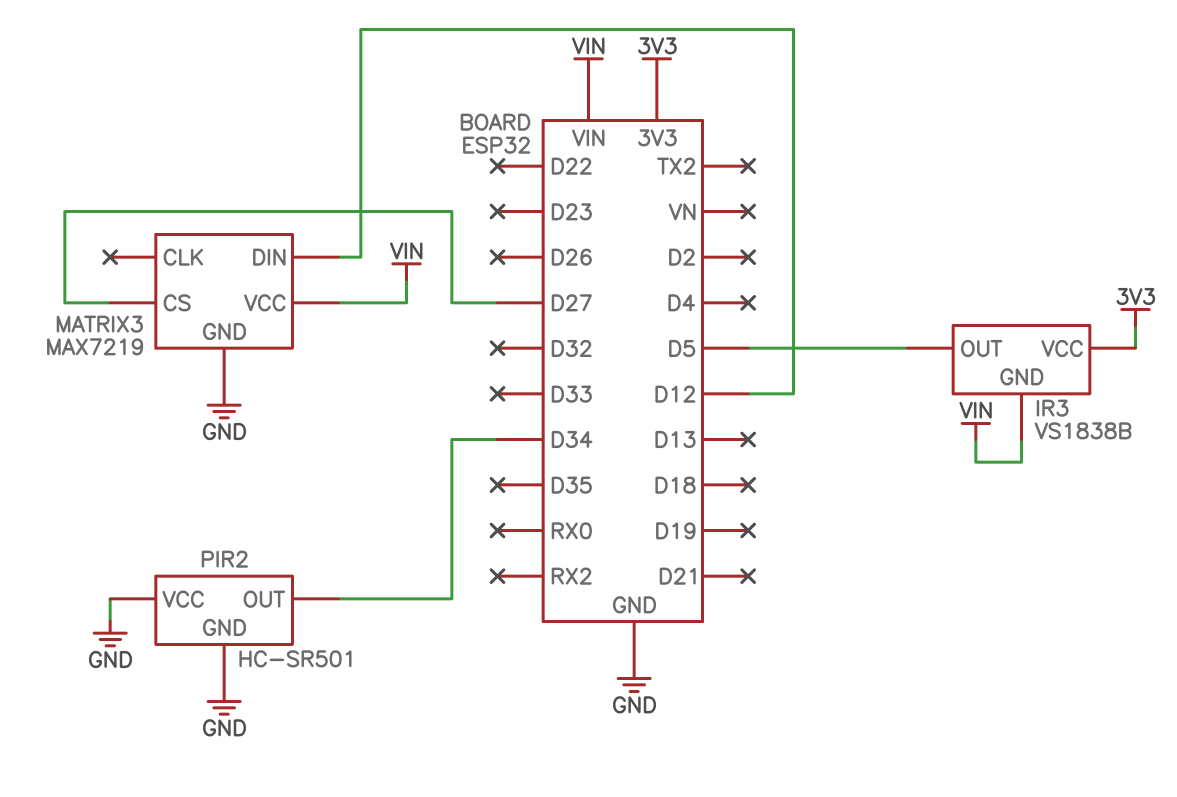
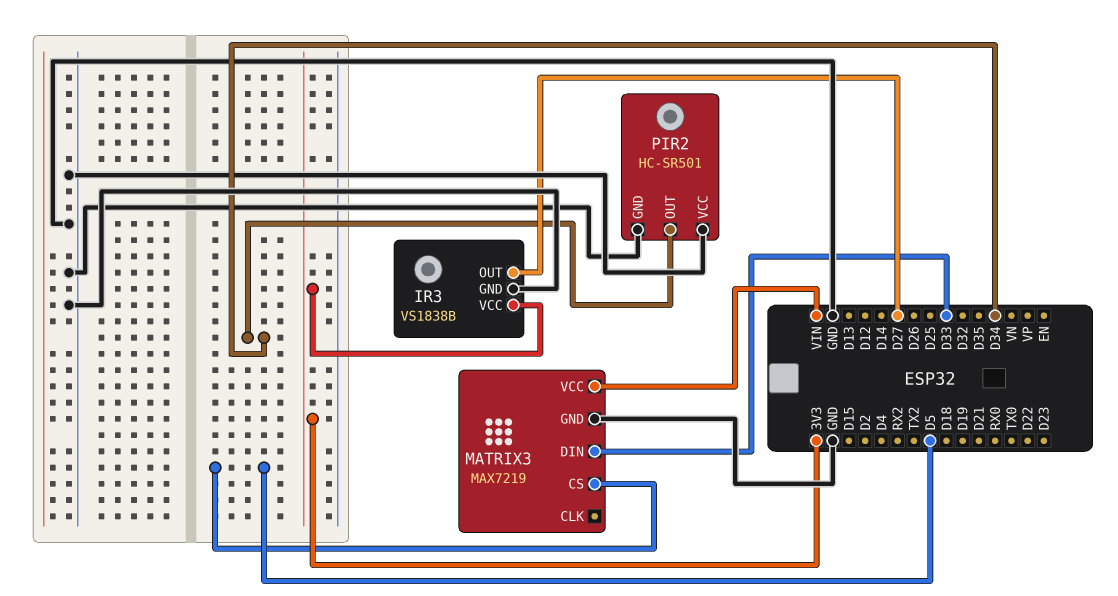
IR3 pin GND: VIN -> GND
IR3 pin OUT: D5 -> D27
MATRIX3 pin CS: D27 -> D5
MATRIX3 pin DIN: D12 -> D33

